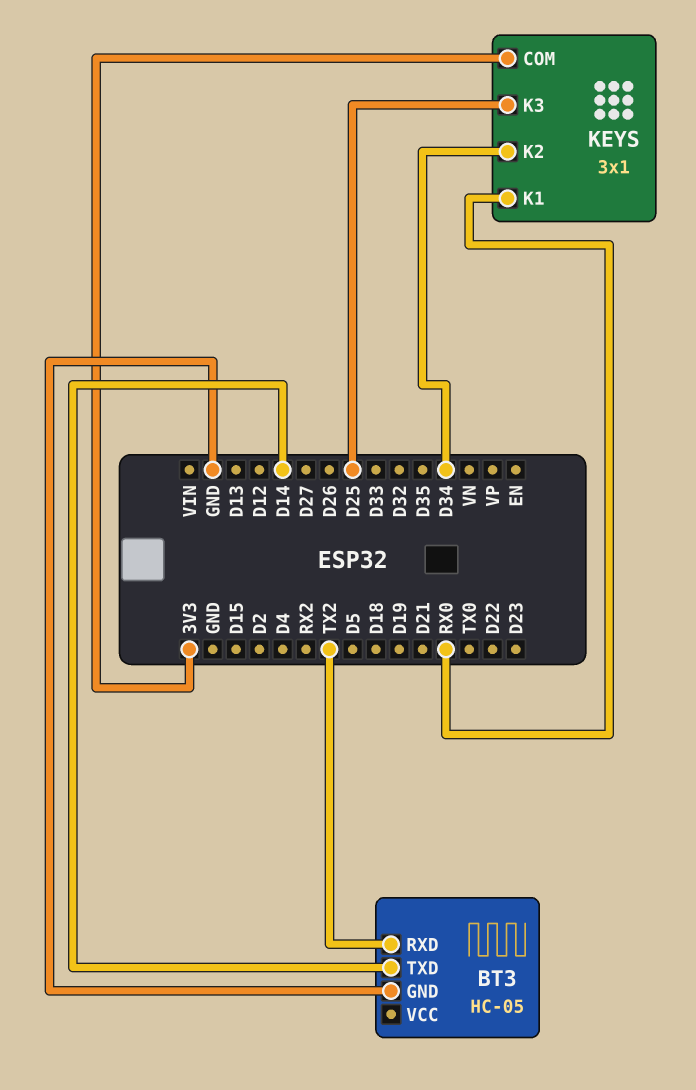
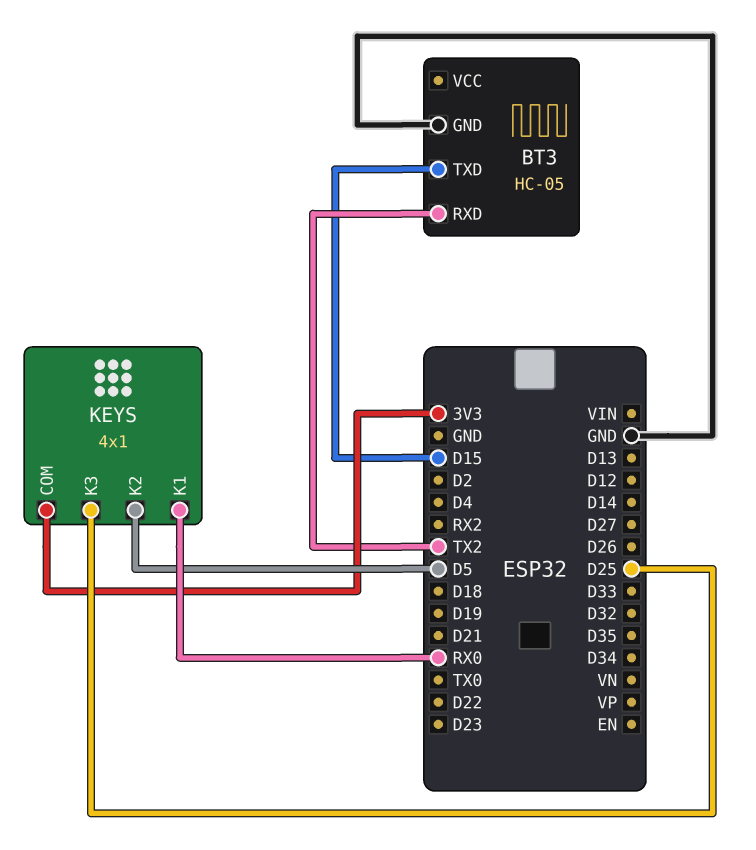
BT3 pin TXD: D14 -> D15
KEYS: 3x1 -> 4x1
KEYS pin K2: D34 -> D5

